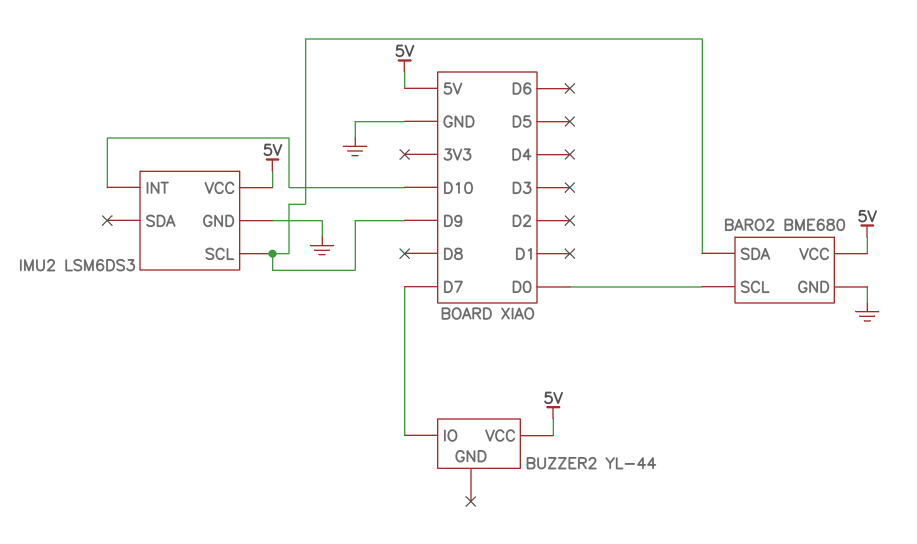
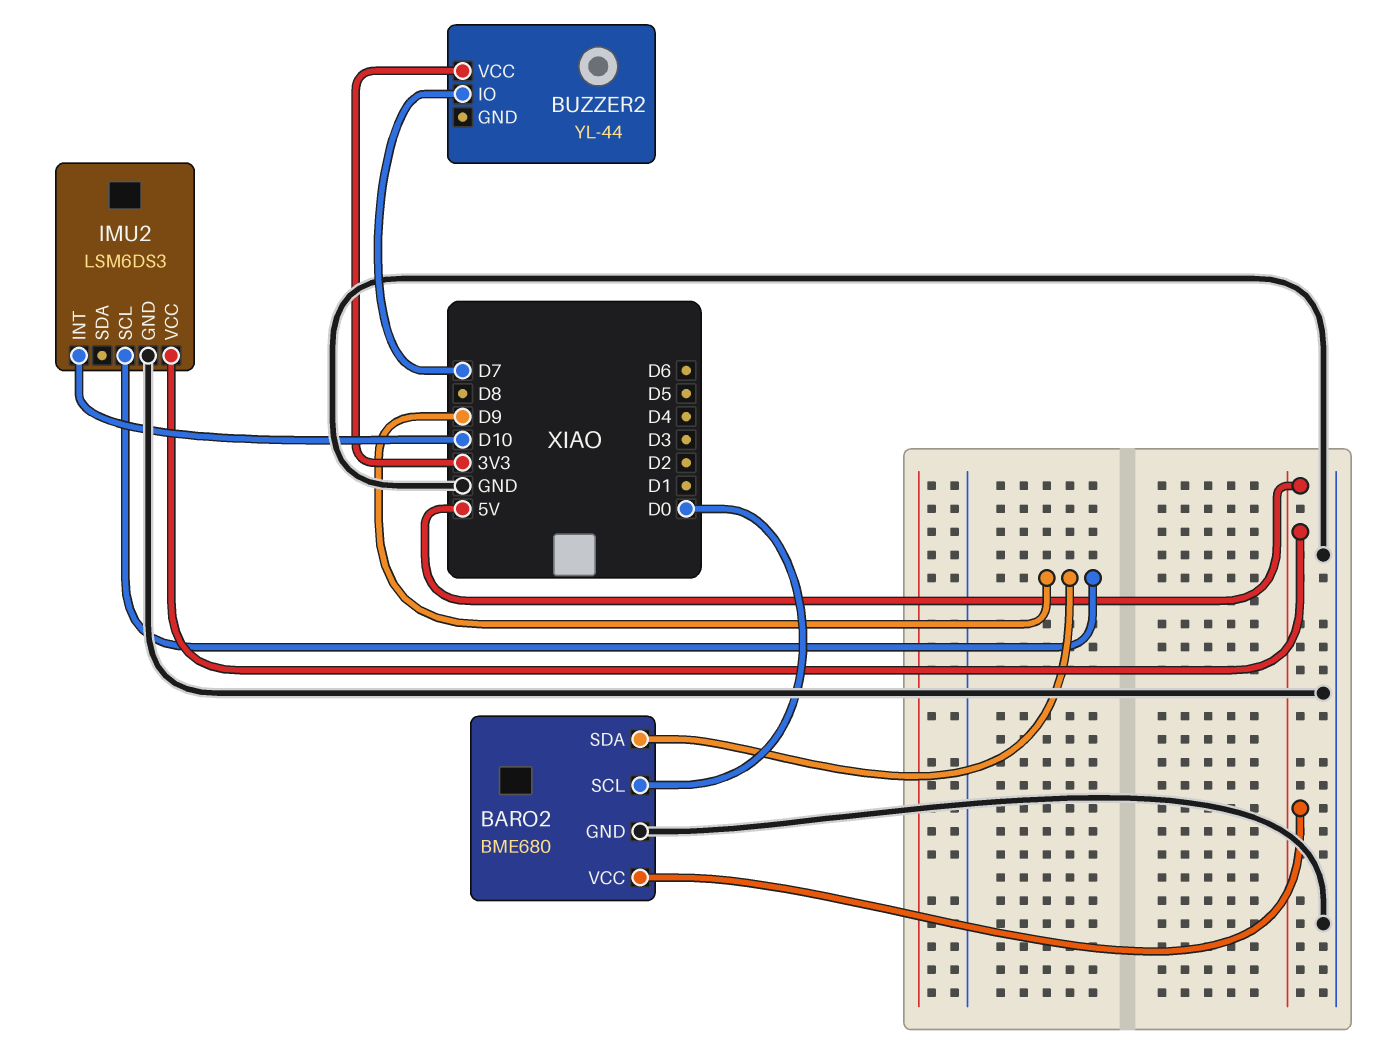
BUZZER2 pin VCC: 5V -> 3V3

